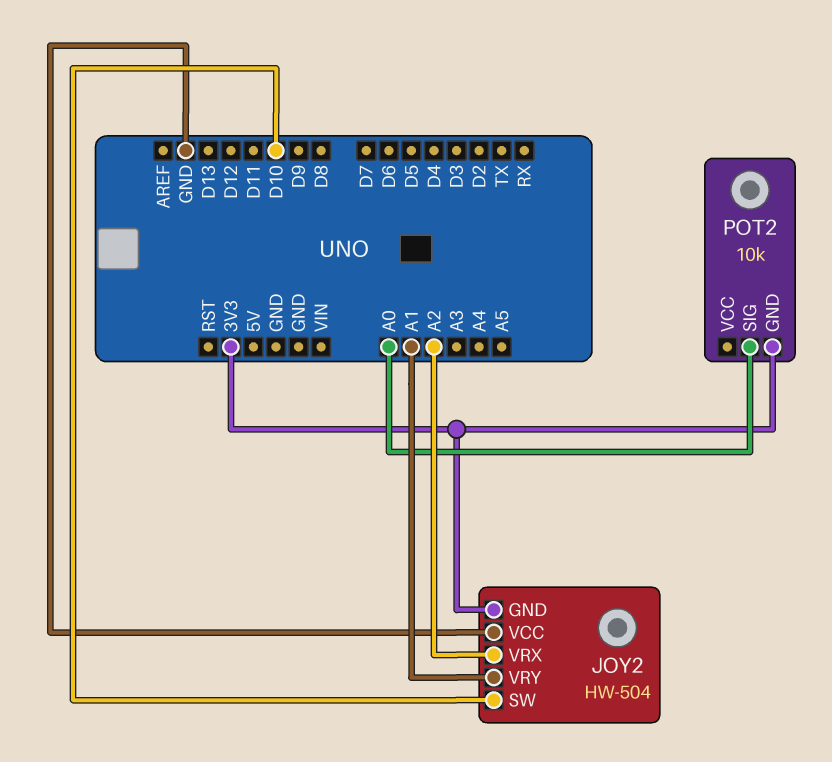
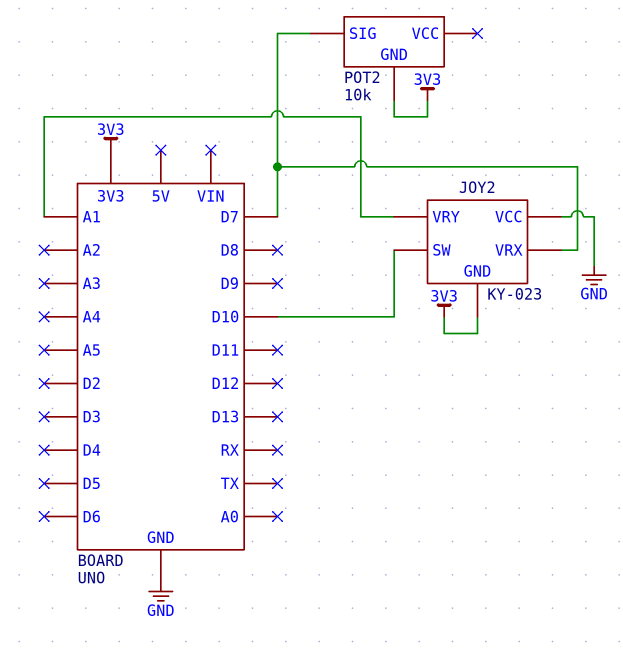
JOY2: HW-504 -> KY-023
JOY2 pin VRX: A2 -> D7
POT2 pin SIG: A0 -> D7

